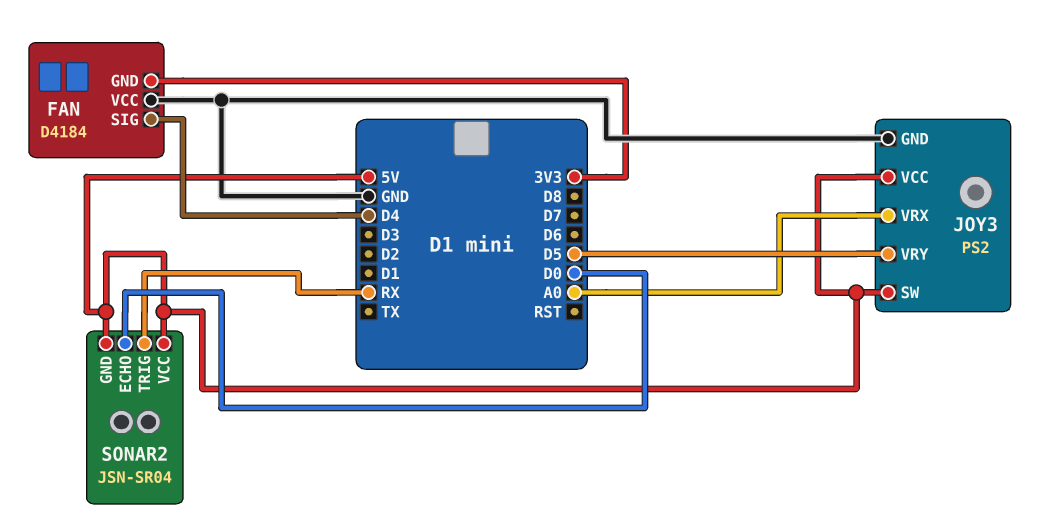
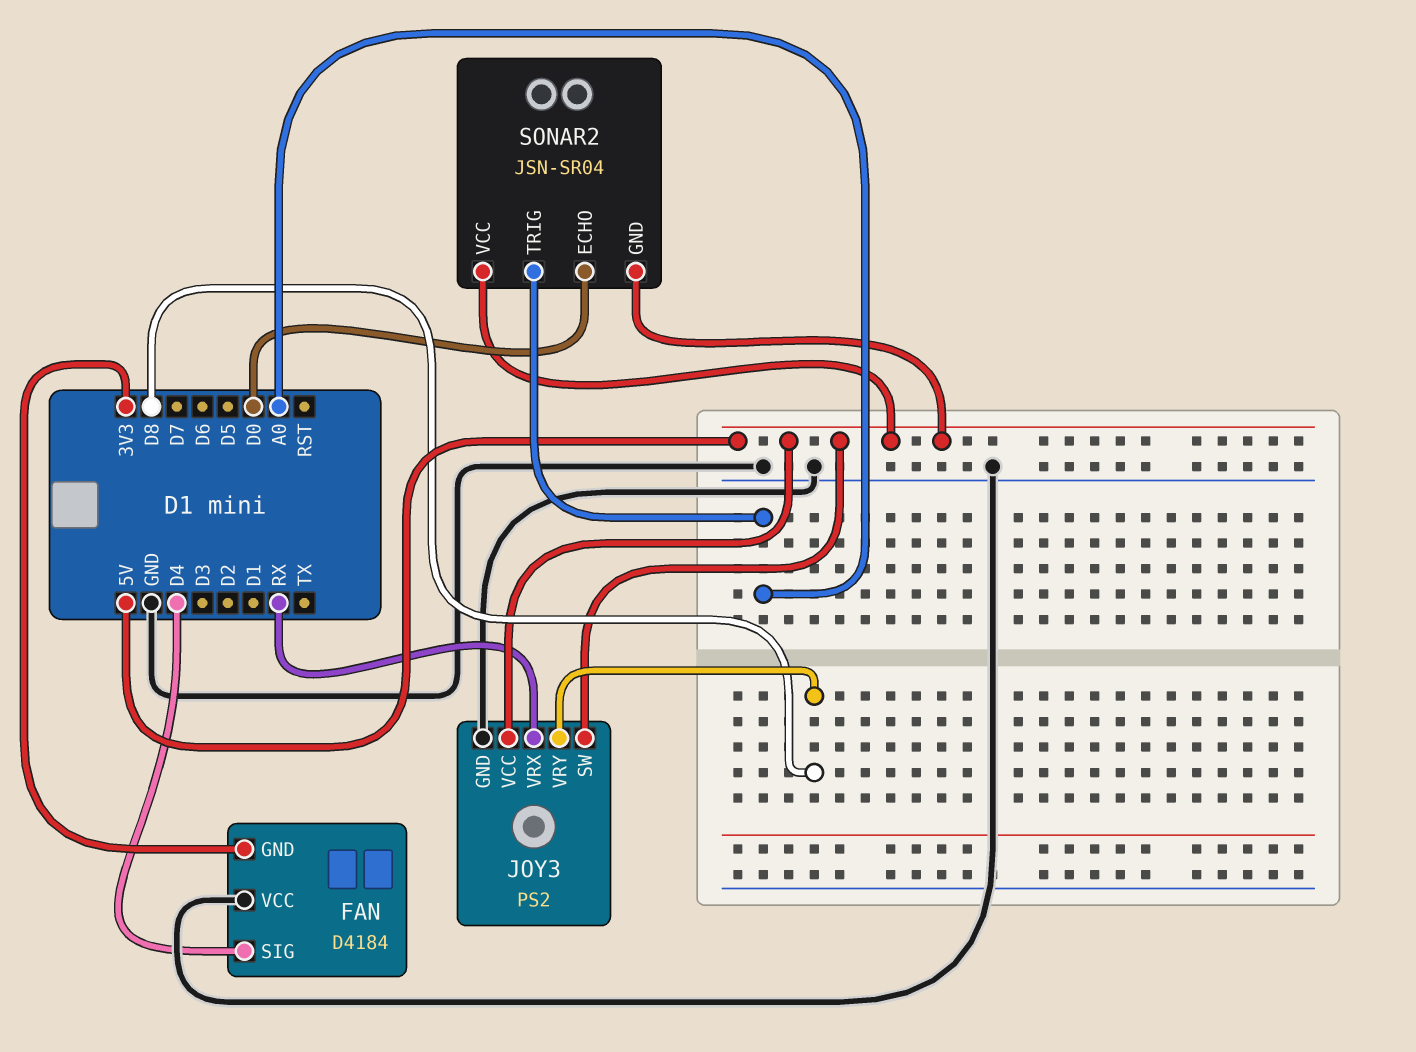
JOY3 pin VRX: A0 -> RX
JOY3 pin VRY: D5 -> D8
SONAR2 pin TRIG: RX -> A0

